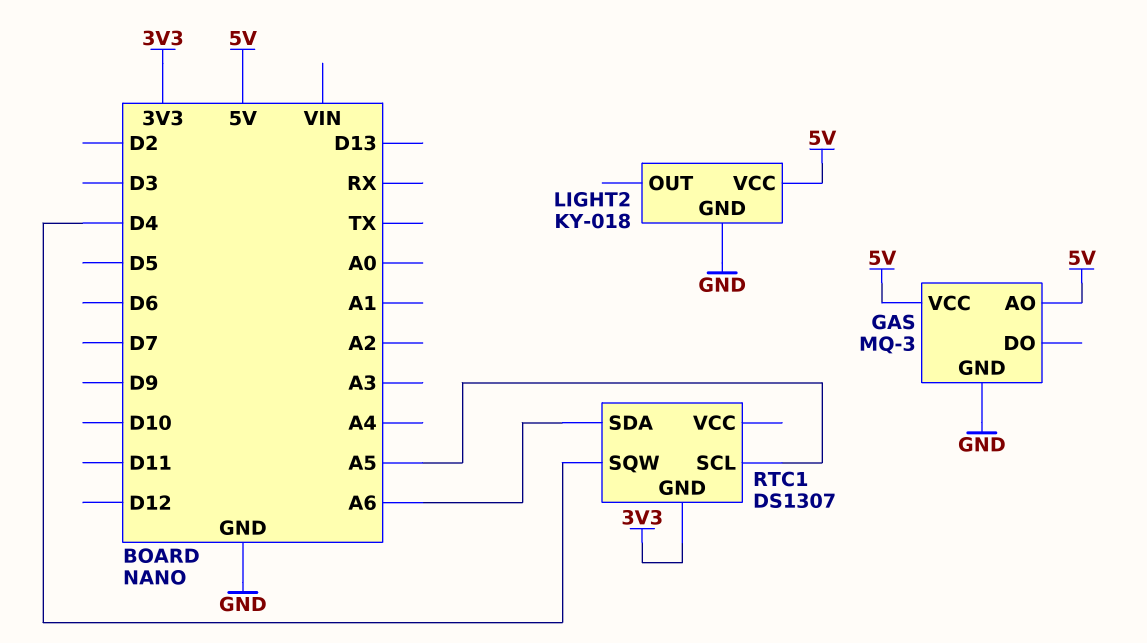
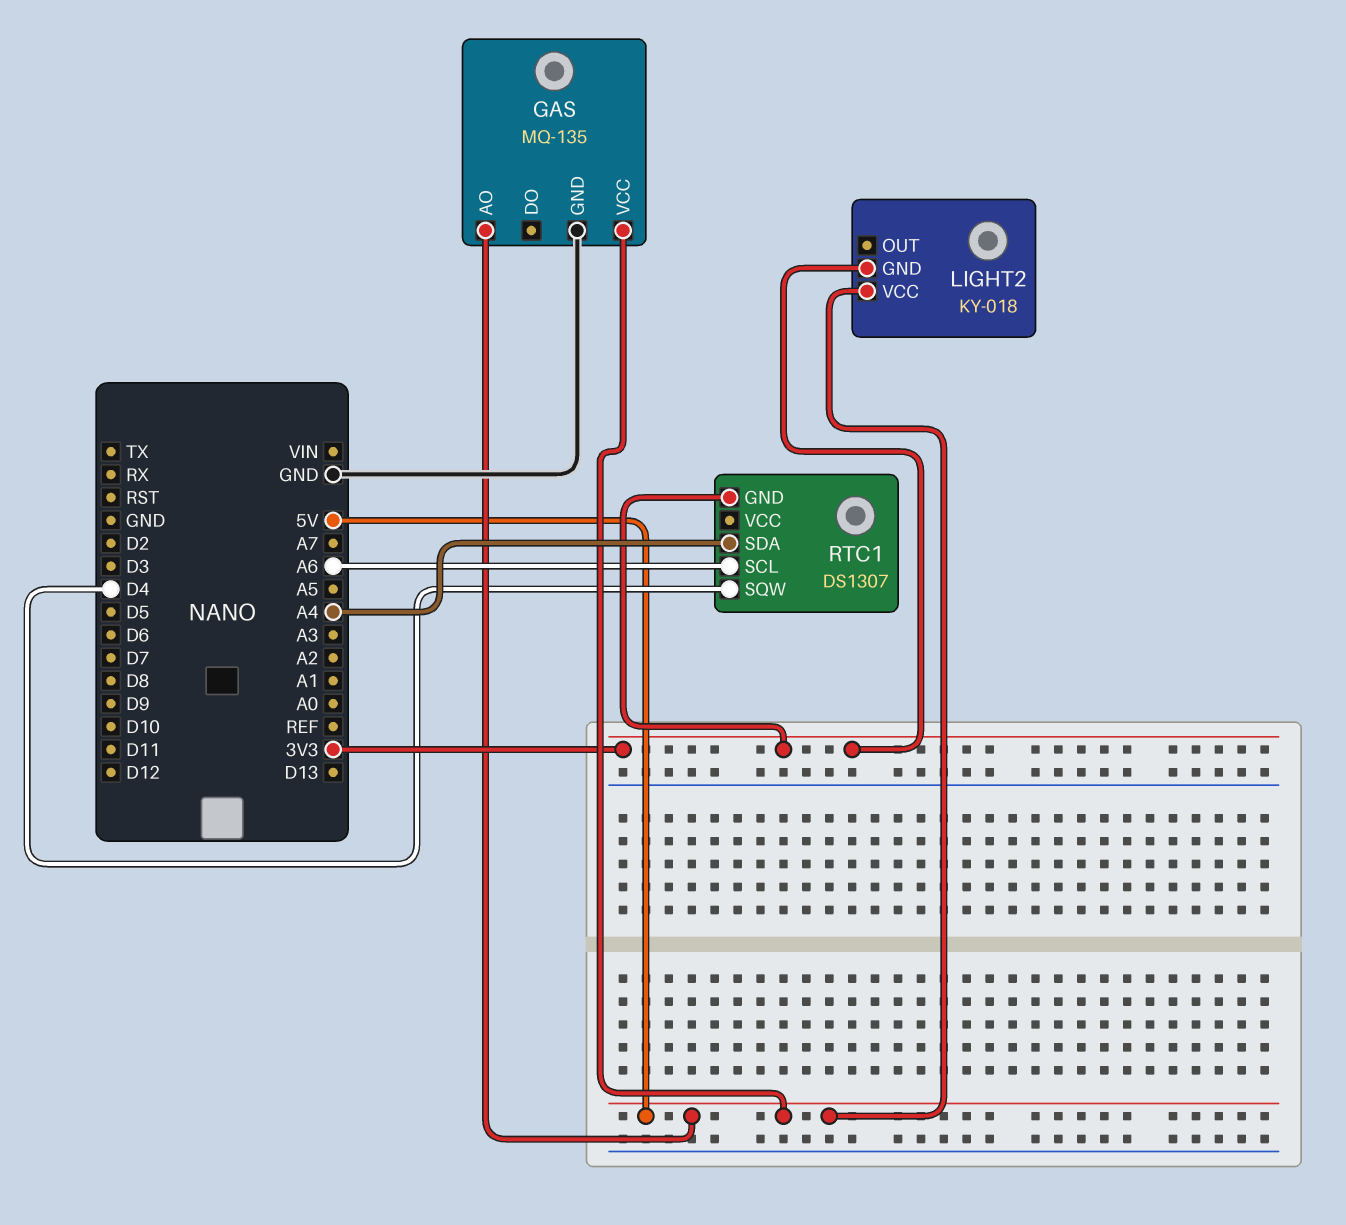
GAS: MQ-3 -> MQ-135
LIGHT2 pin GND: GND -> 3V3
RTC1 pin SCL: A5 -> A6
RTC1 pin SDA: A6 -> A4

